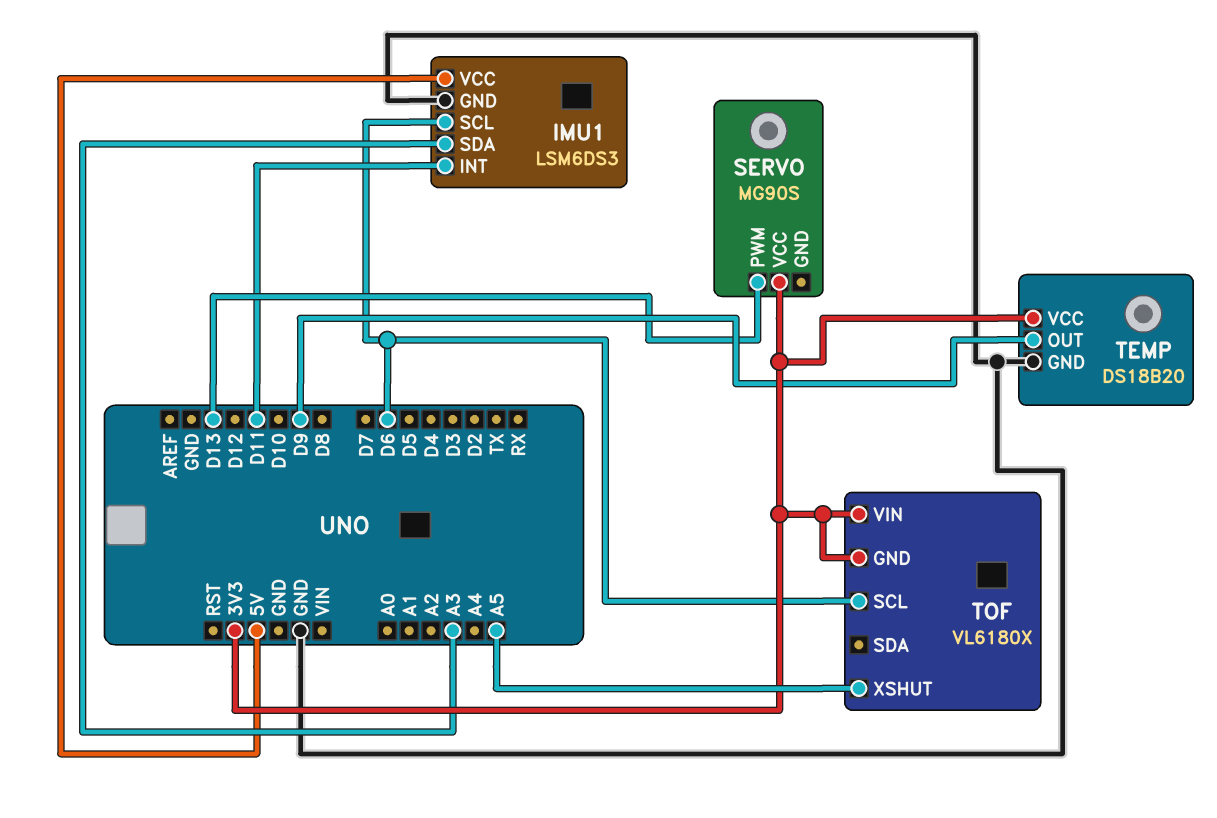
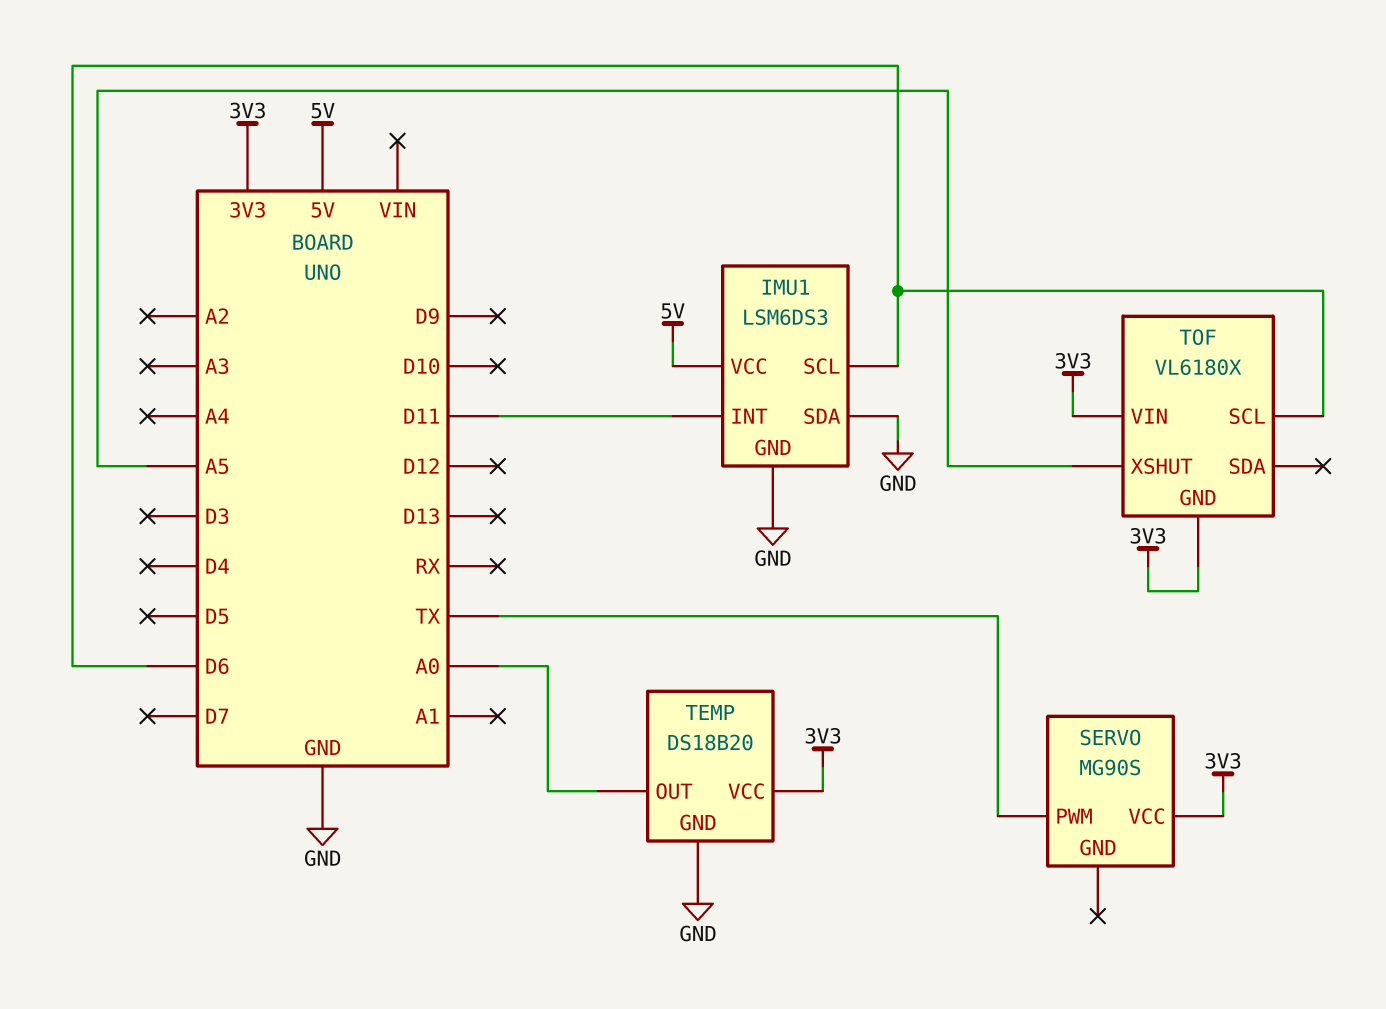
IMU1 pin SDA: A3 -> GND
SERVO pin PWM: D13 -> TX
TEMP pin OUT: D9 -> A0

